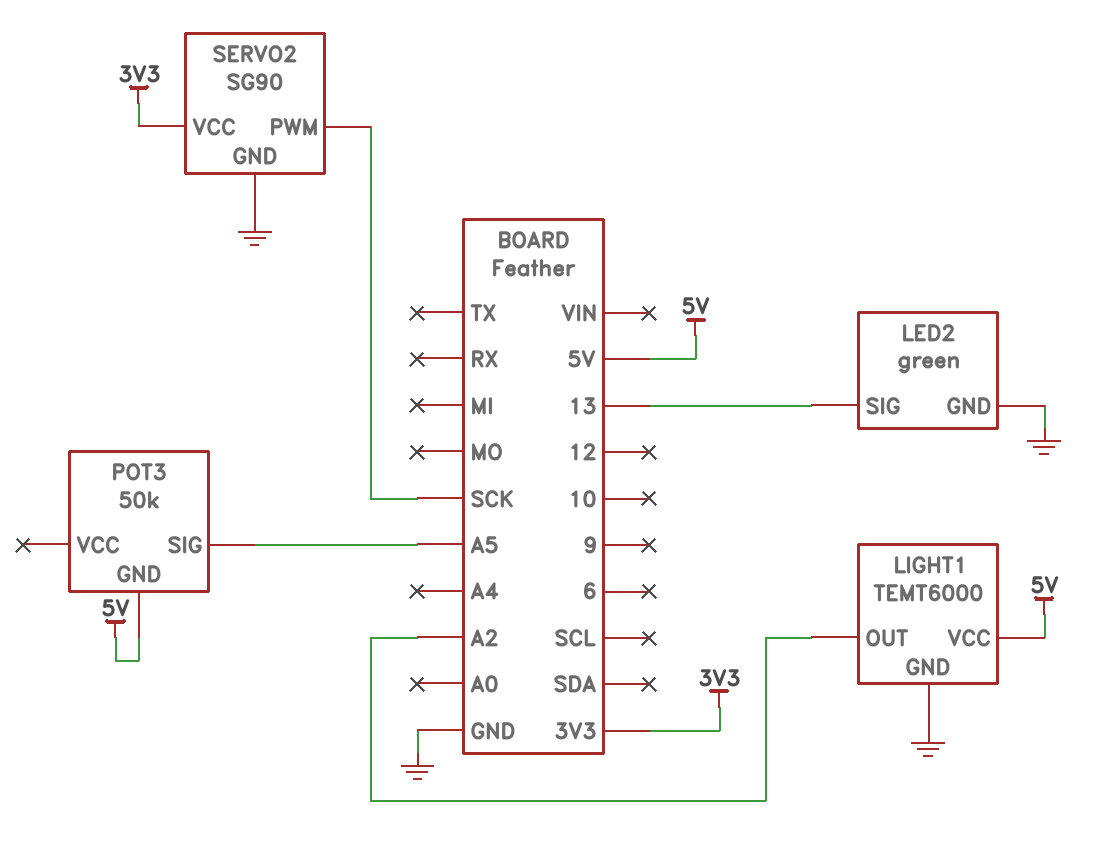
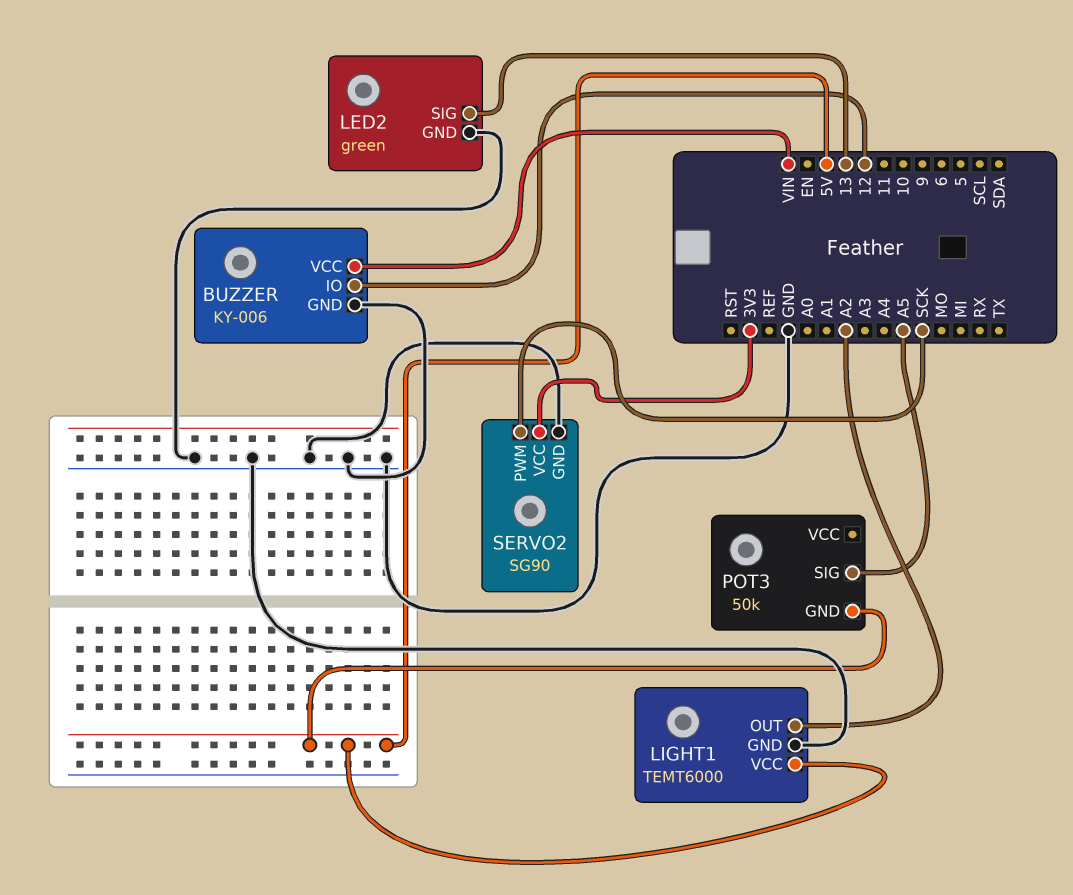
BUZZER: none -> KY-006
BUZZER pin GND: none -> GND
BUZZER pin IO: none -> 12
BUZZER pin VCC: none -> VIN

